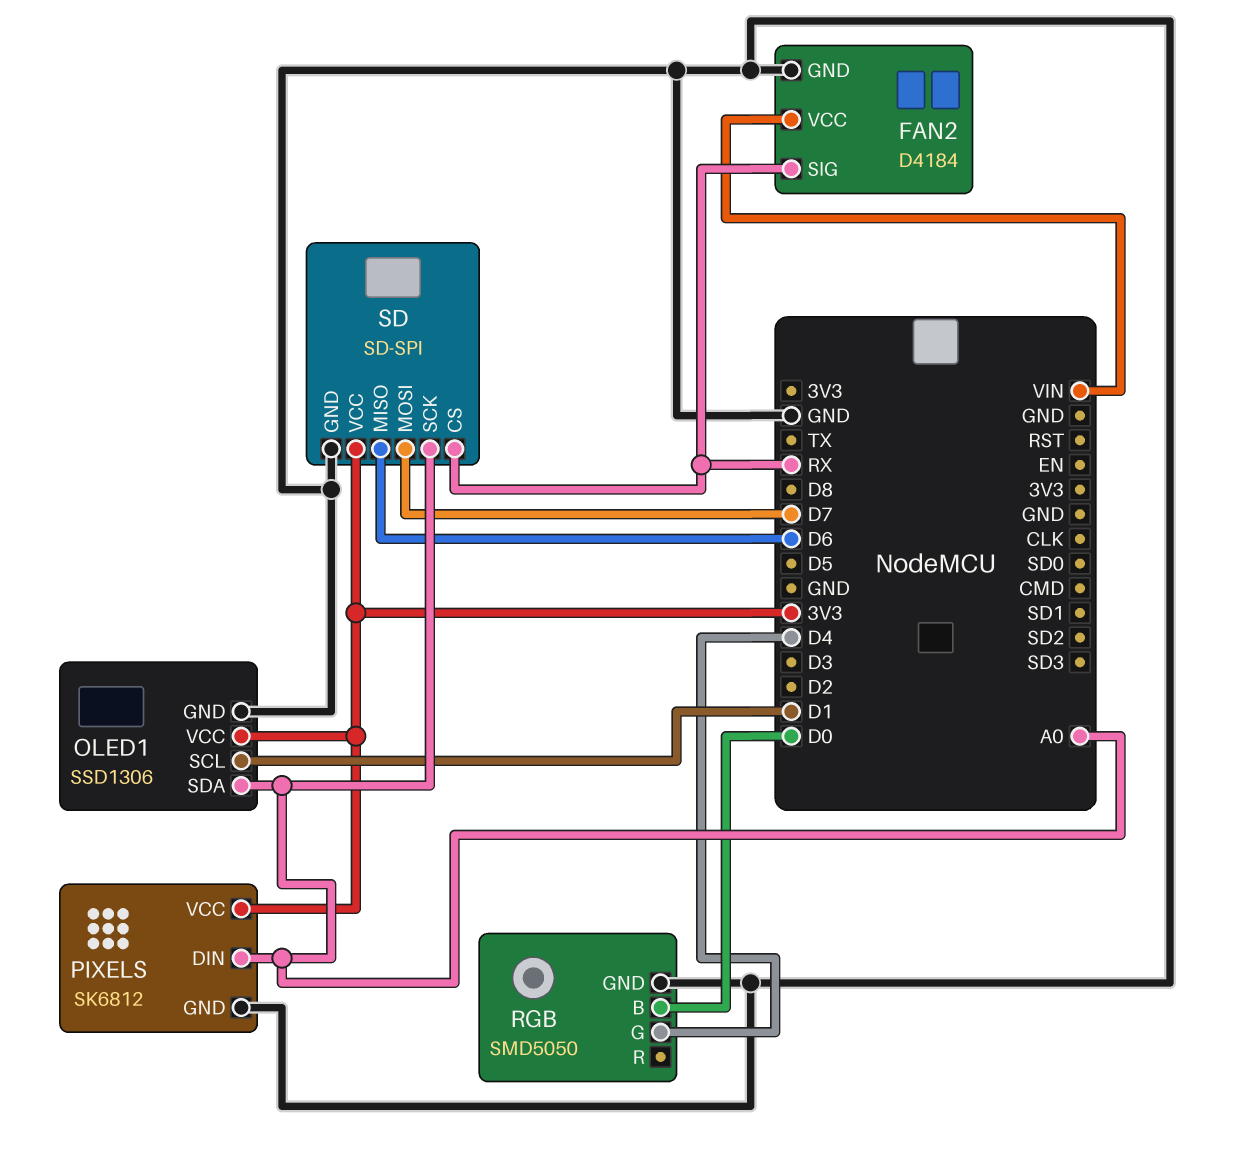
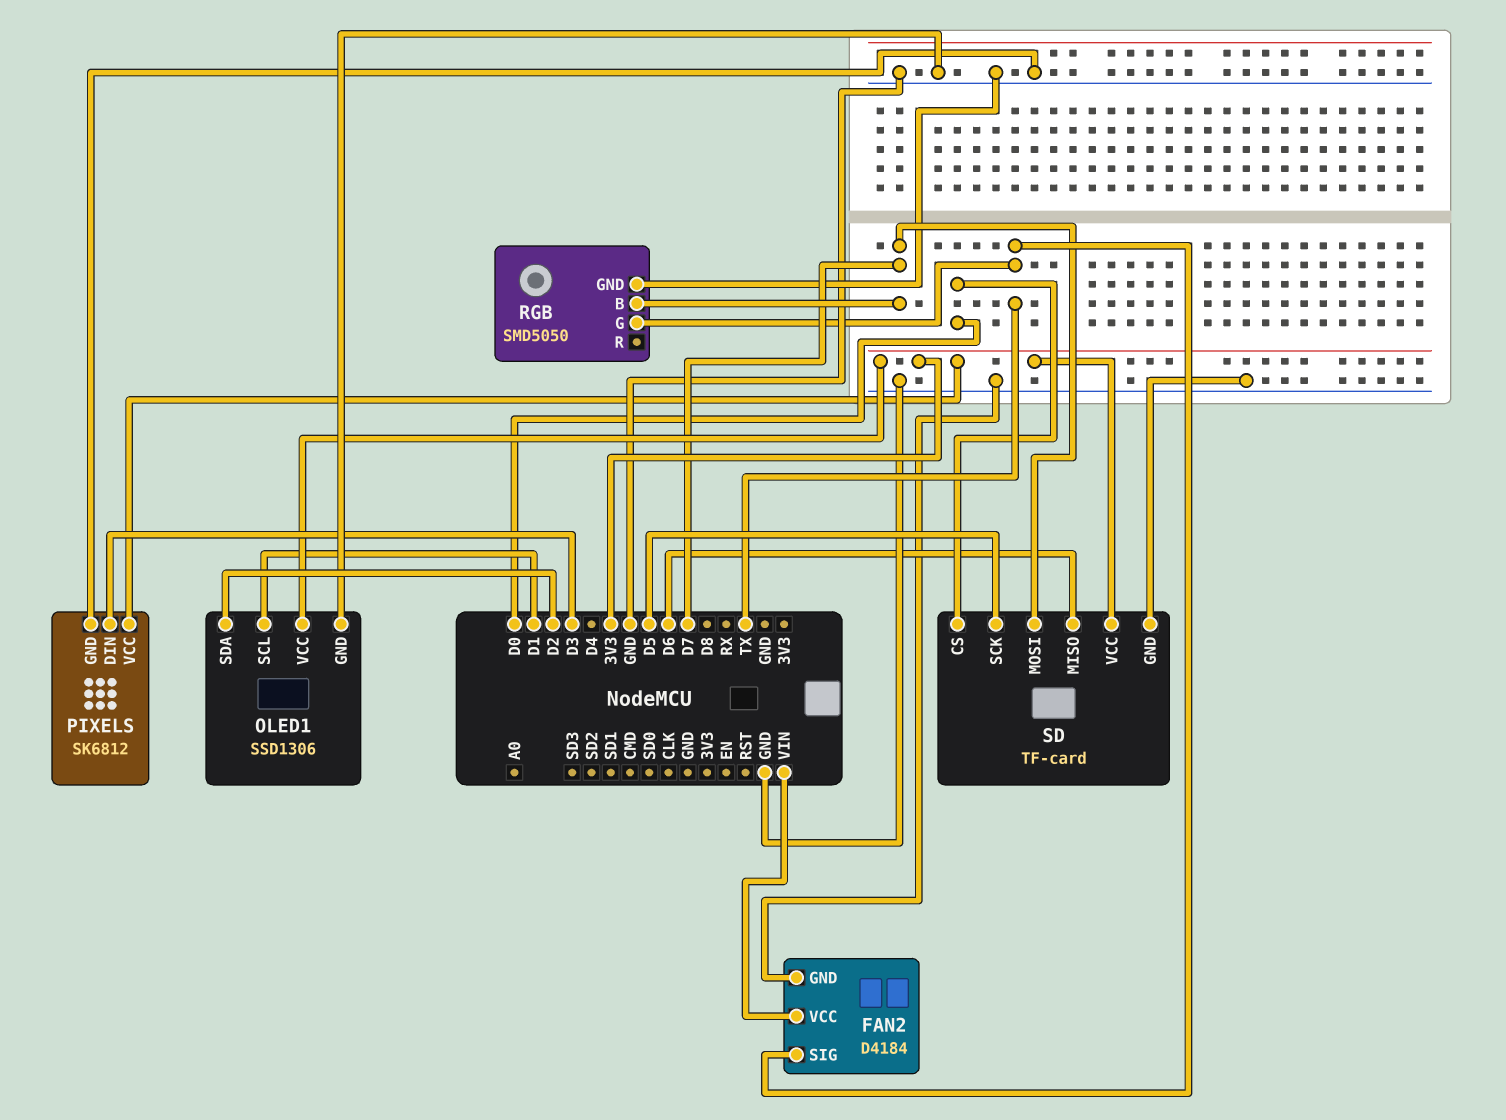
FAN2 pin SIG: RX -> TX
OLED1 pin SDA: A0 -> D2
PIXELS pin DIN: A0 -> D3
RGB pin B: D0 -> D7
RGB pin G: D4 -> TX
SD: SD-SPI -> TF-card
SD pin CS: RX -> D0
SD pin SCK: A0 -> D5

